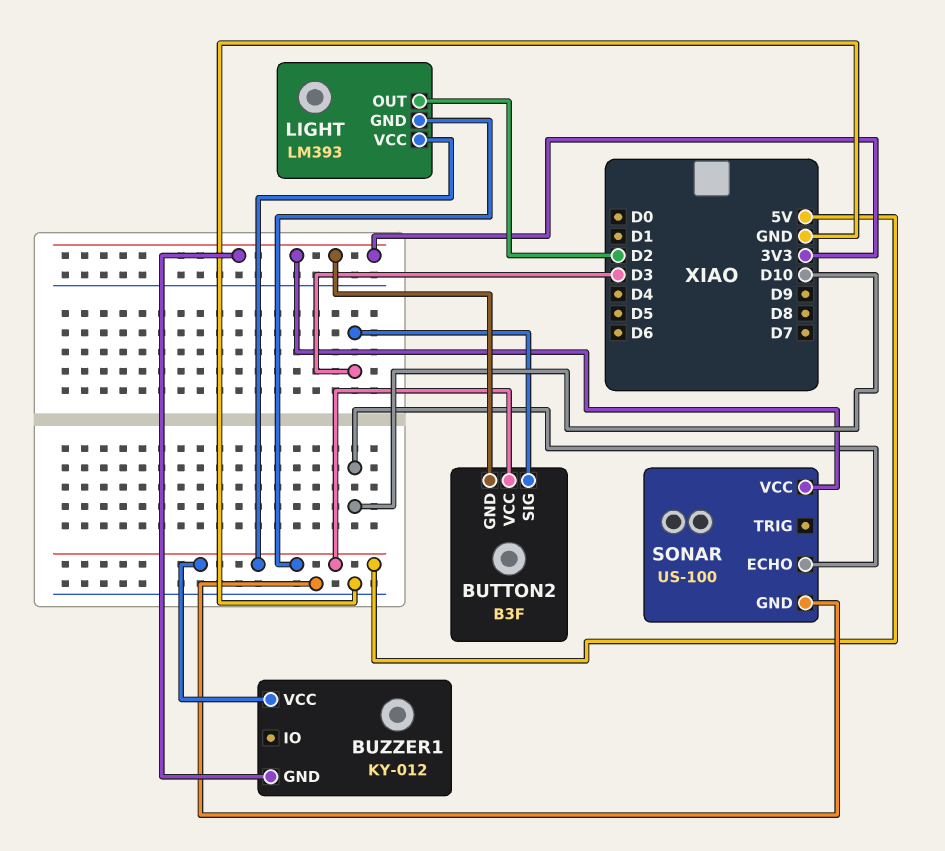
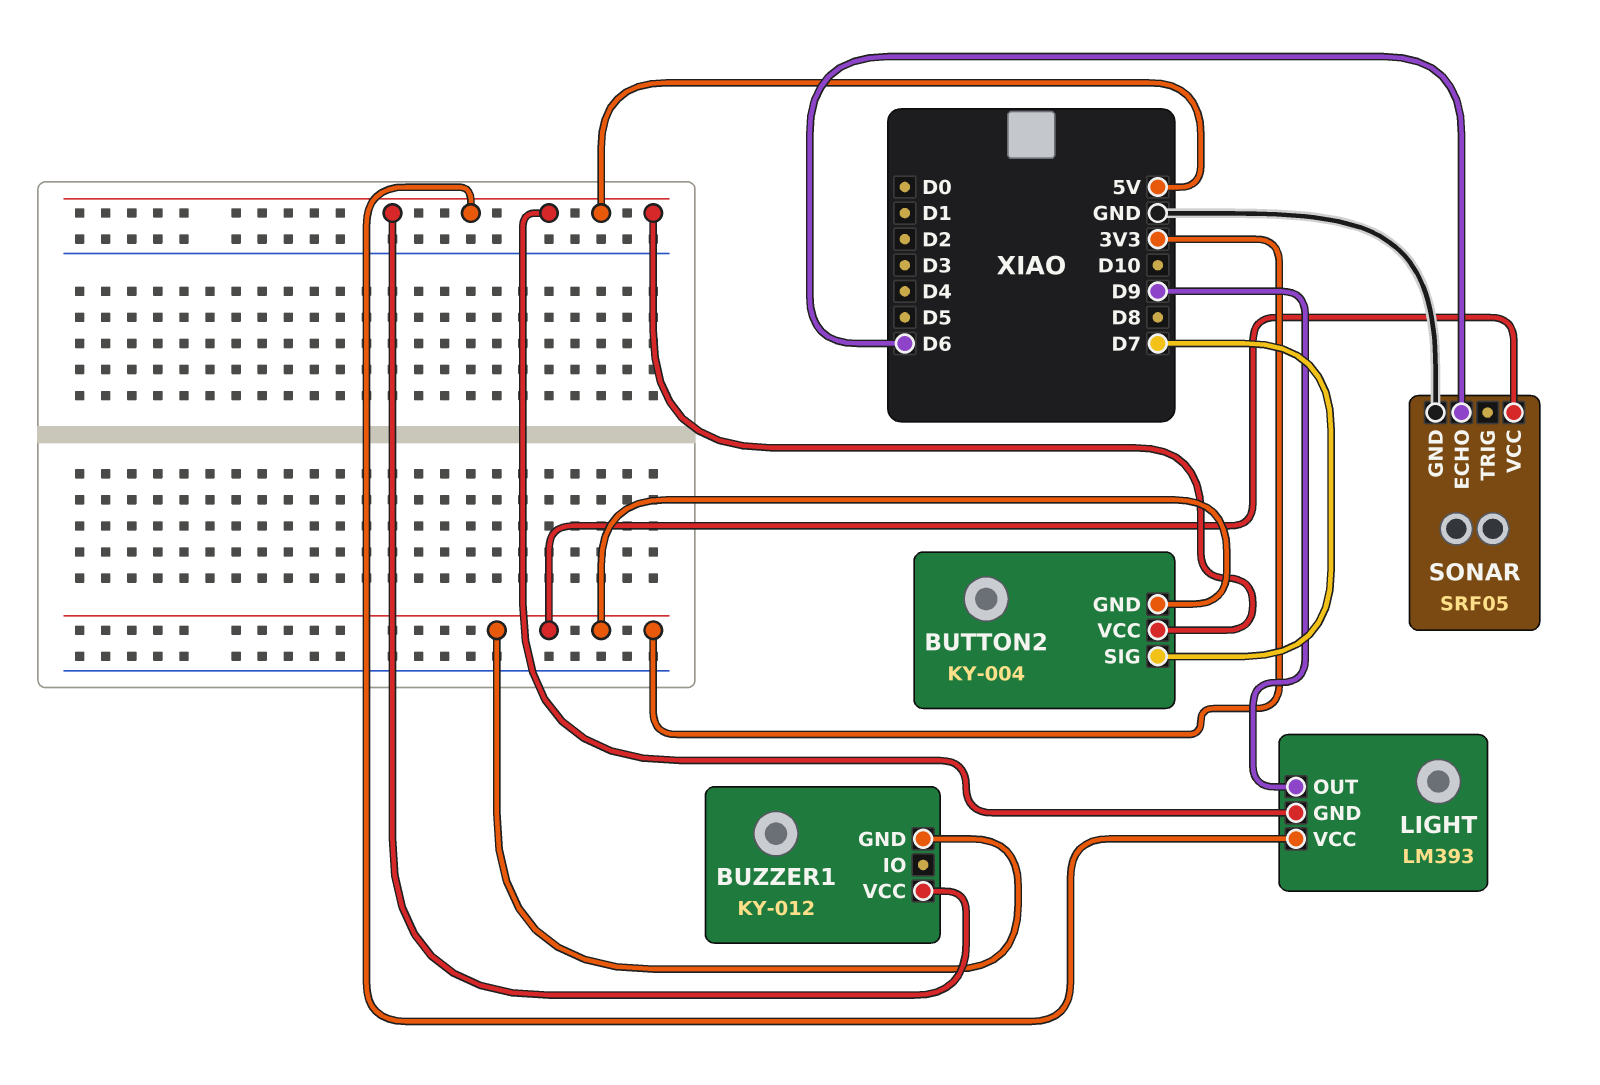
BUTTON2: B3F -> KY-004
BUTTON2 pin SIG: D3 -> D7
LIGHT pin OUT: D2 -> D9
SONAR: US-100 -> SRF05
SONAR pin ECHO: D10 -> D6

